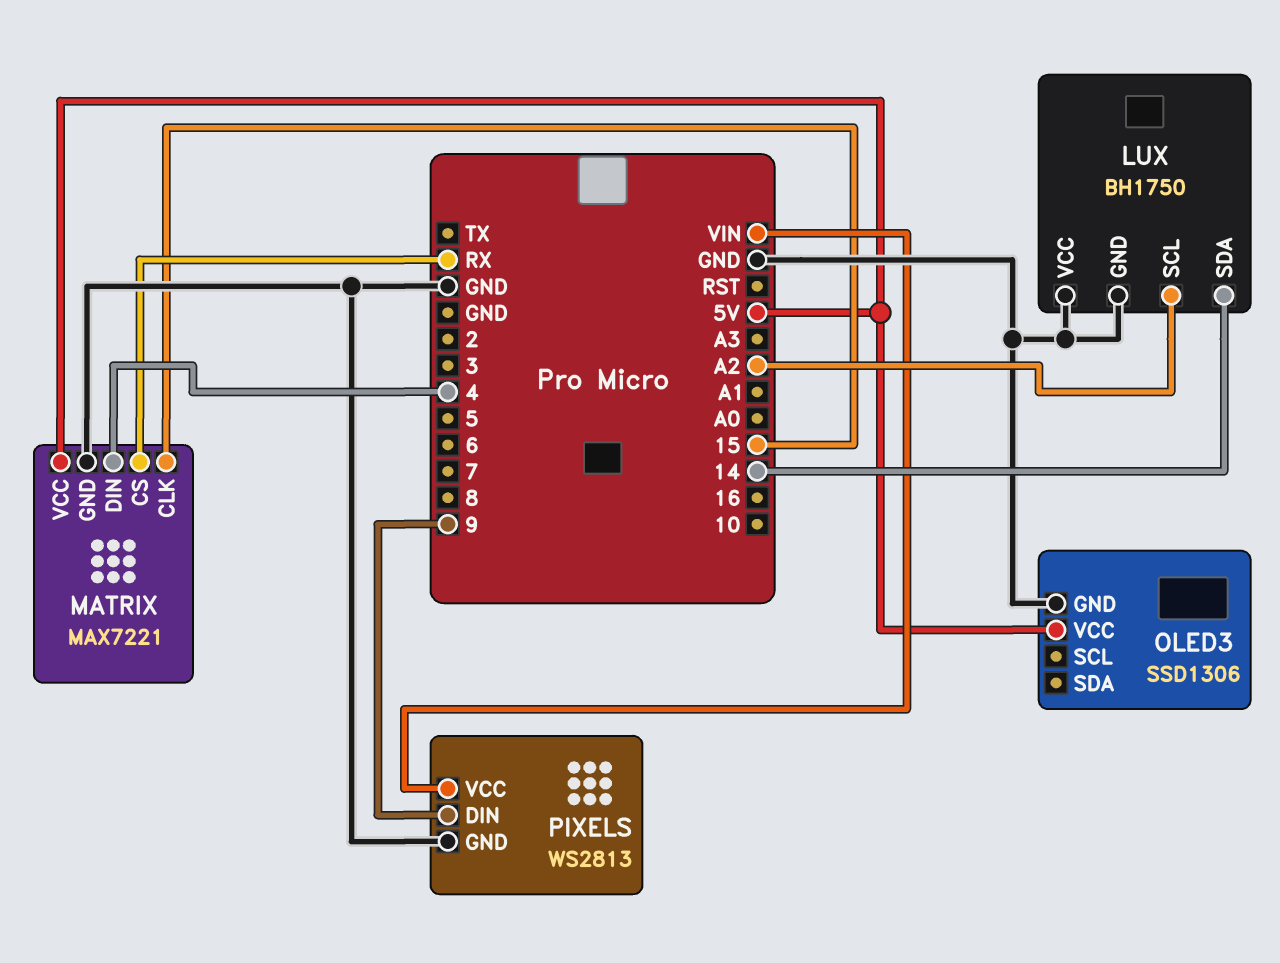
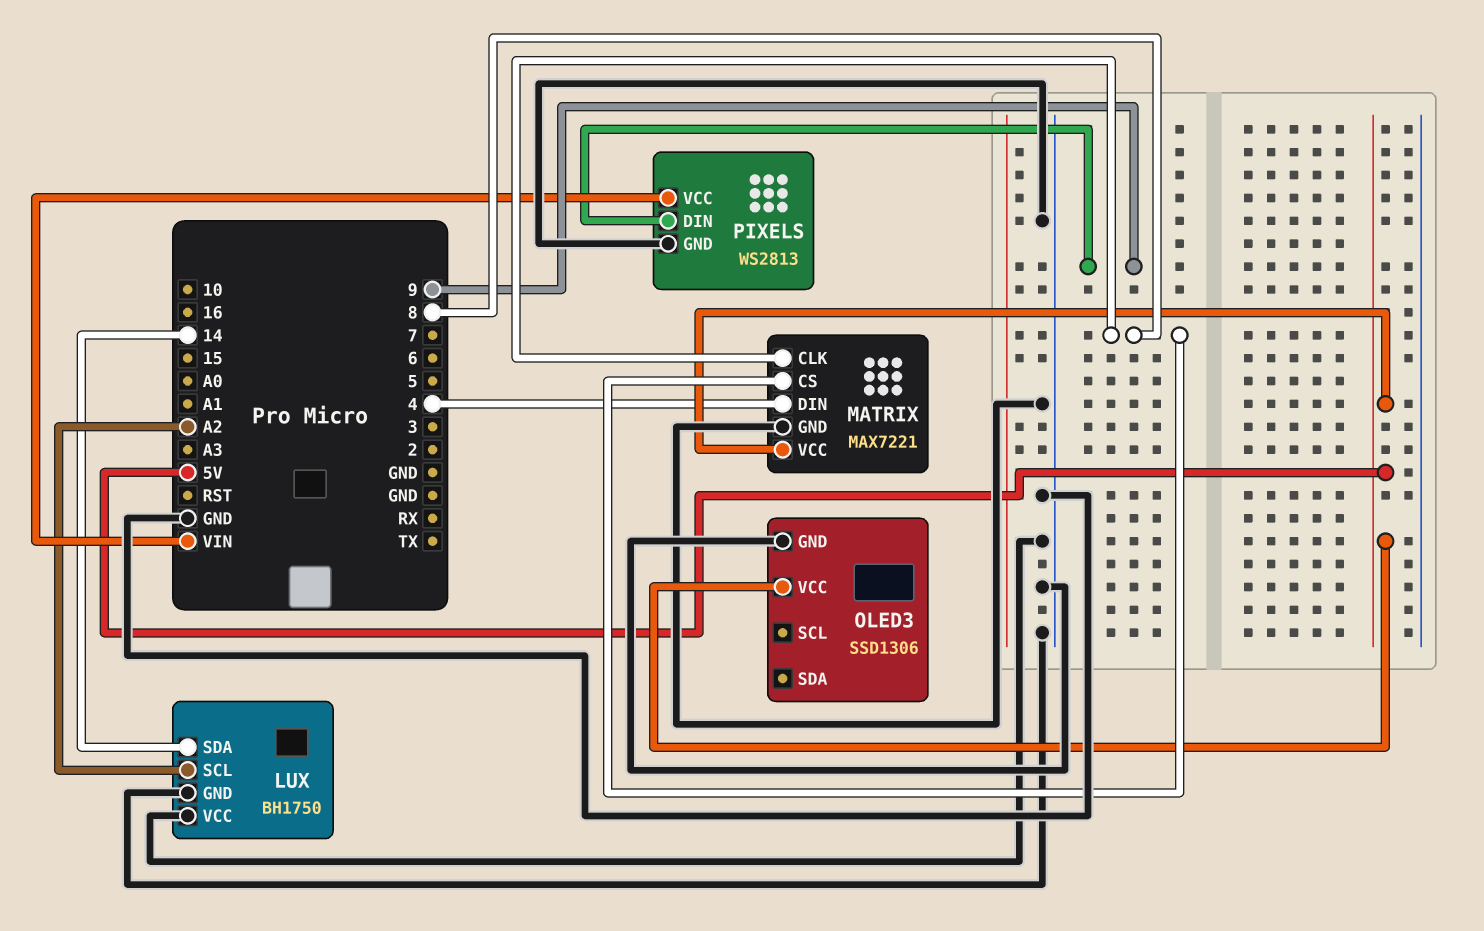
MATRIX pin CLK: 15 -> 8
MATRIX pin CS: RX -> 8

